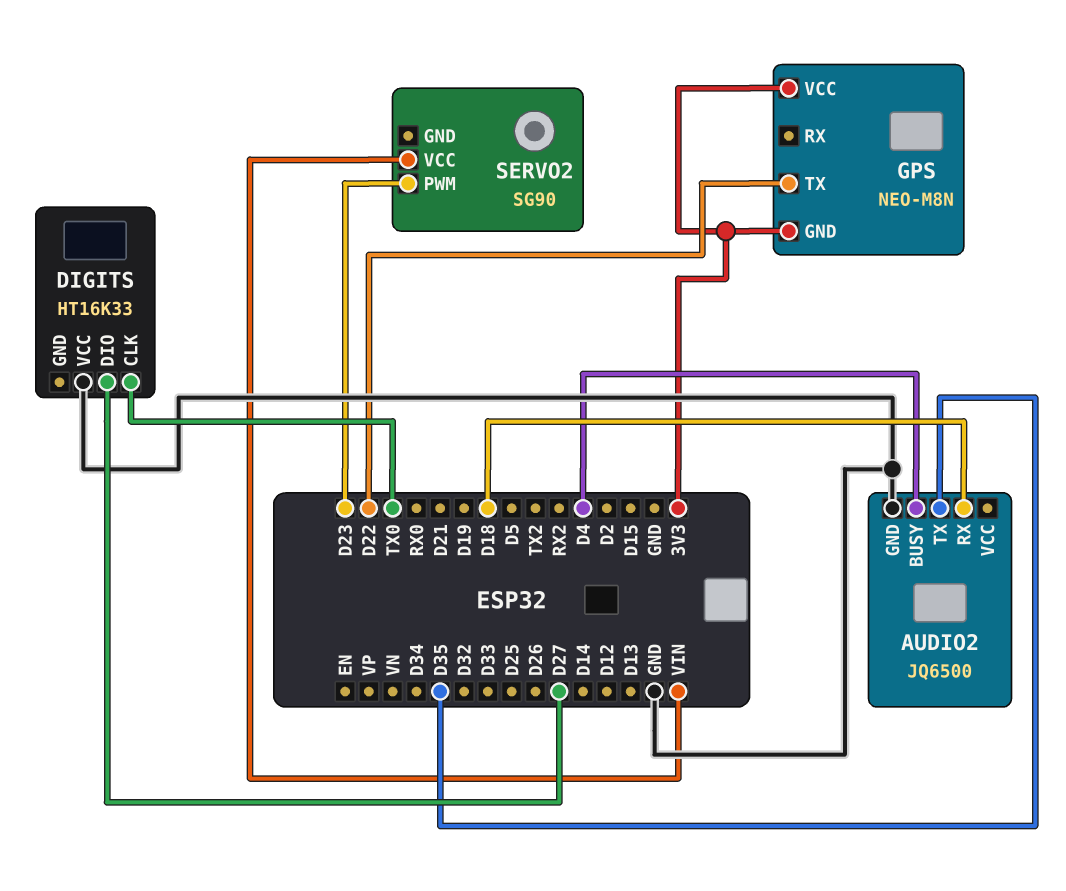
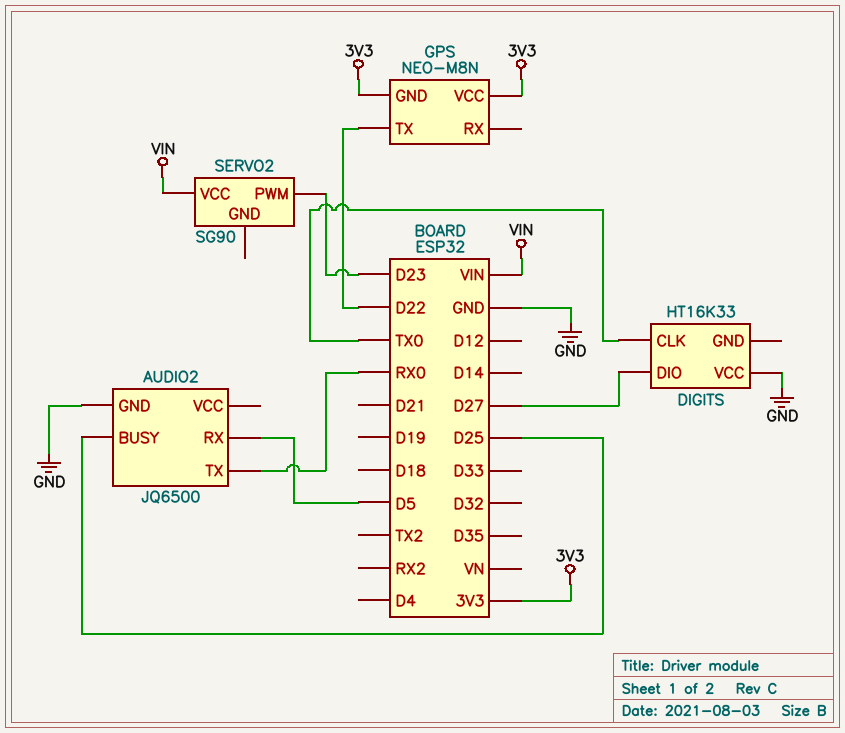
AUDIO2 pin BUSY: D4 -> D25
AUDIO2 pin RX: D18 -> D5
AUDIO2 pin TX: D35 -> RX0

